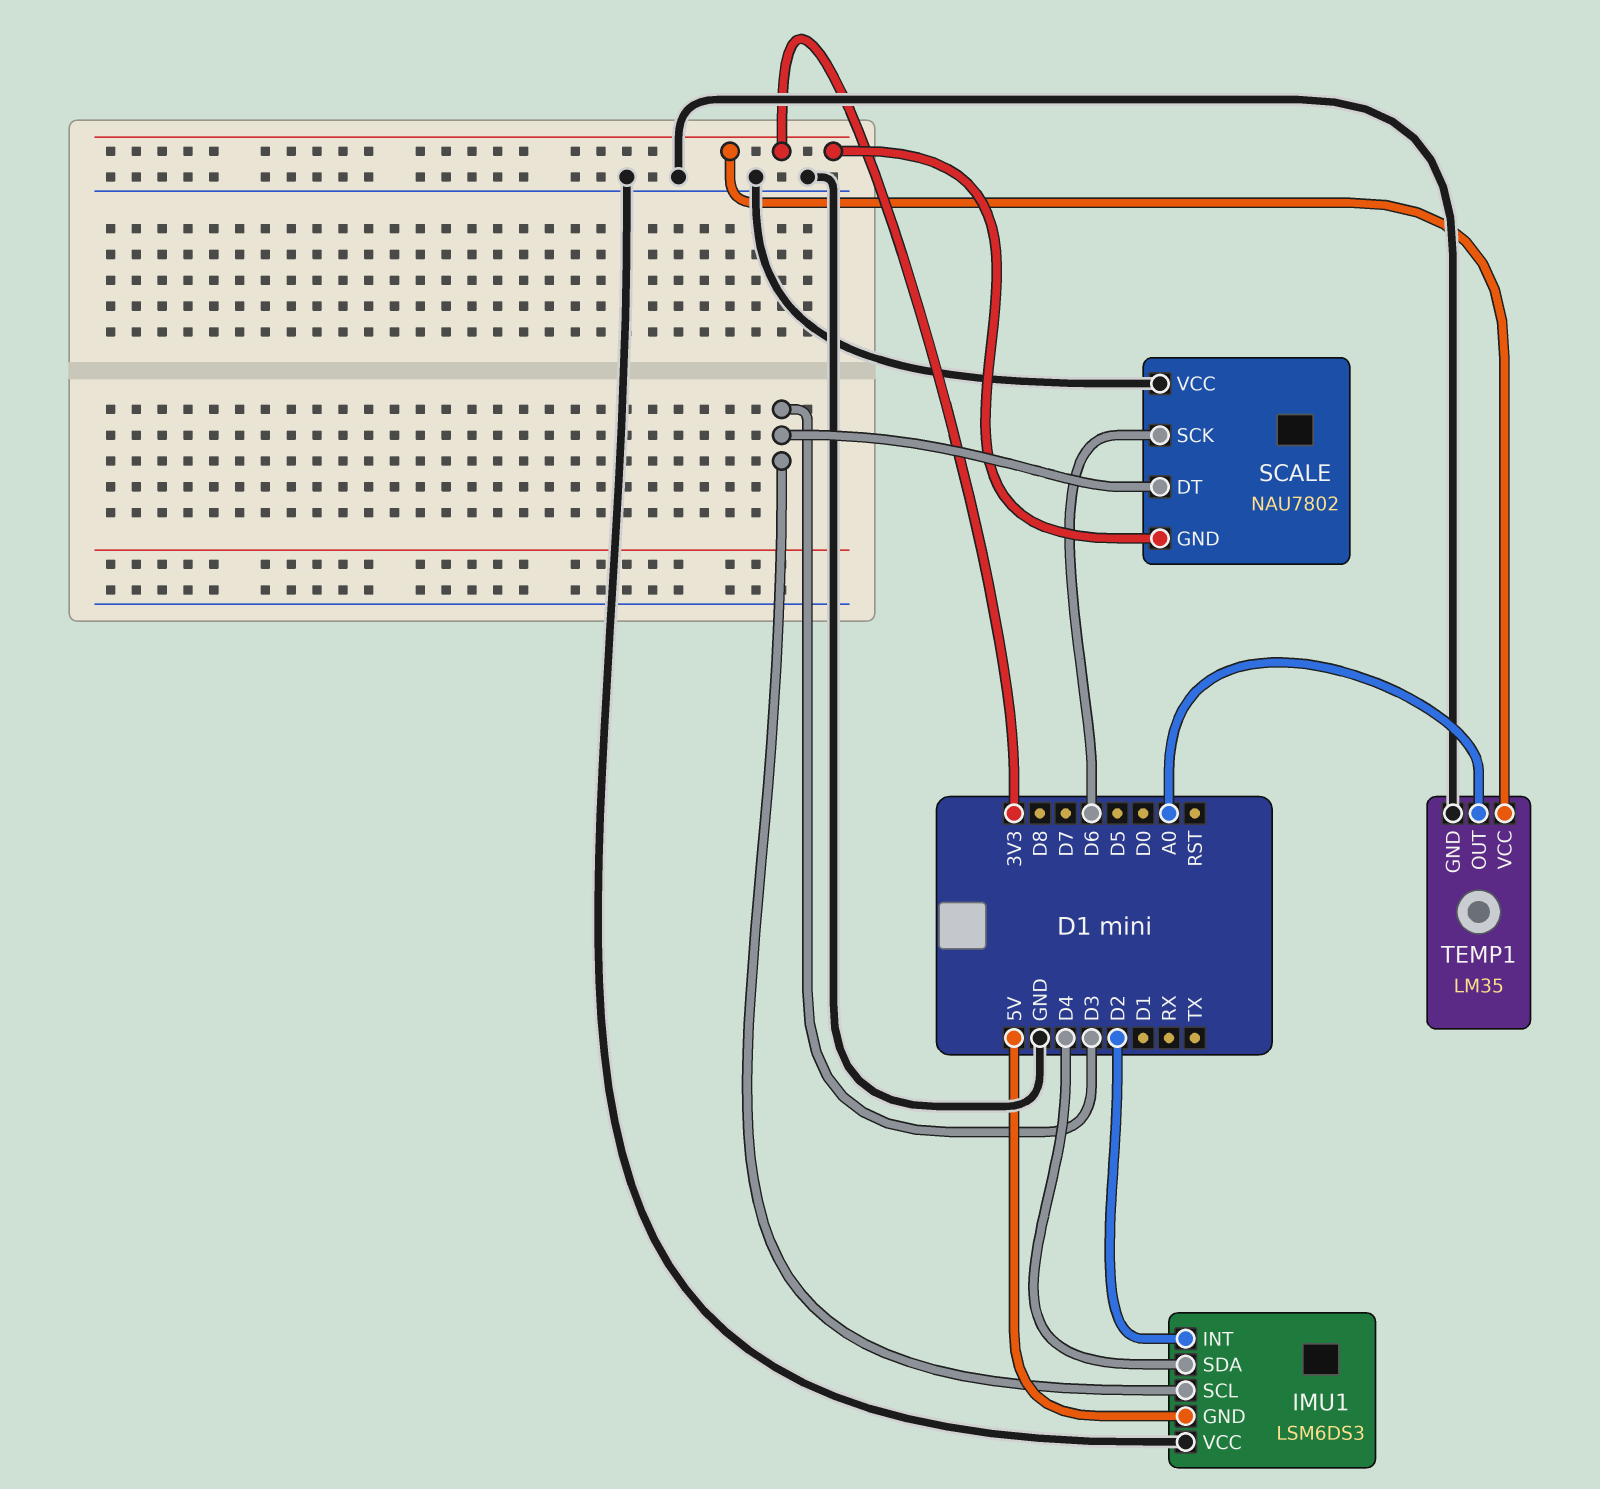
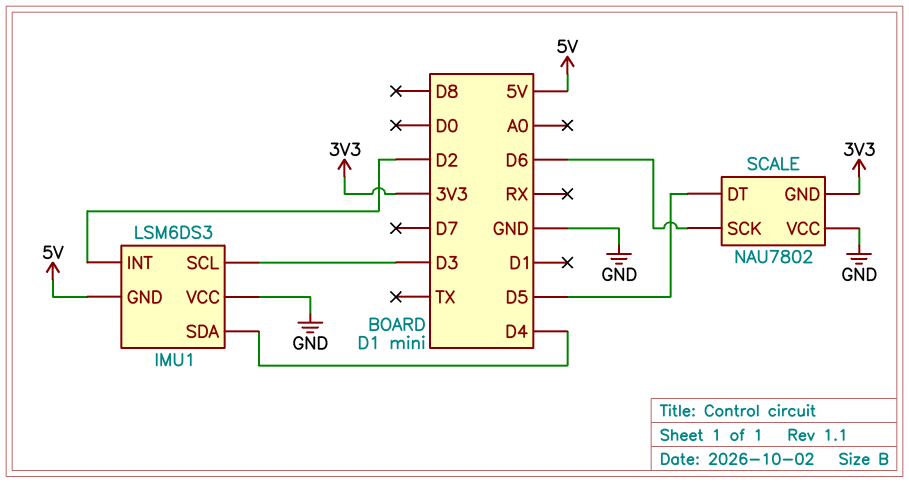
SCALE pin DT: D3 -> D5
TEMP1: LM35 -> none
TEMP1 pin GND: GND -> none
TEMP1 pin OUT: A0 -> none
TEMP1 pin VCC: 3V3 -> none

